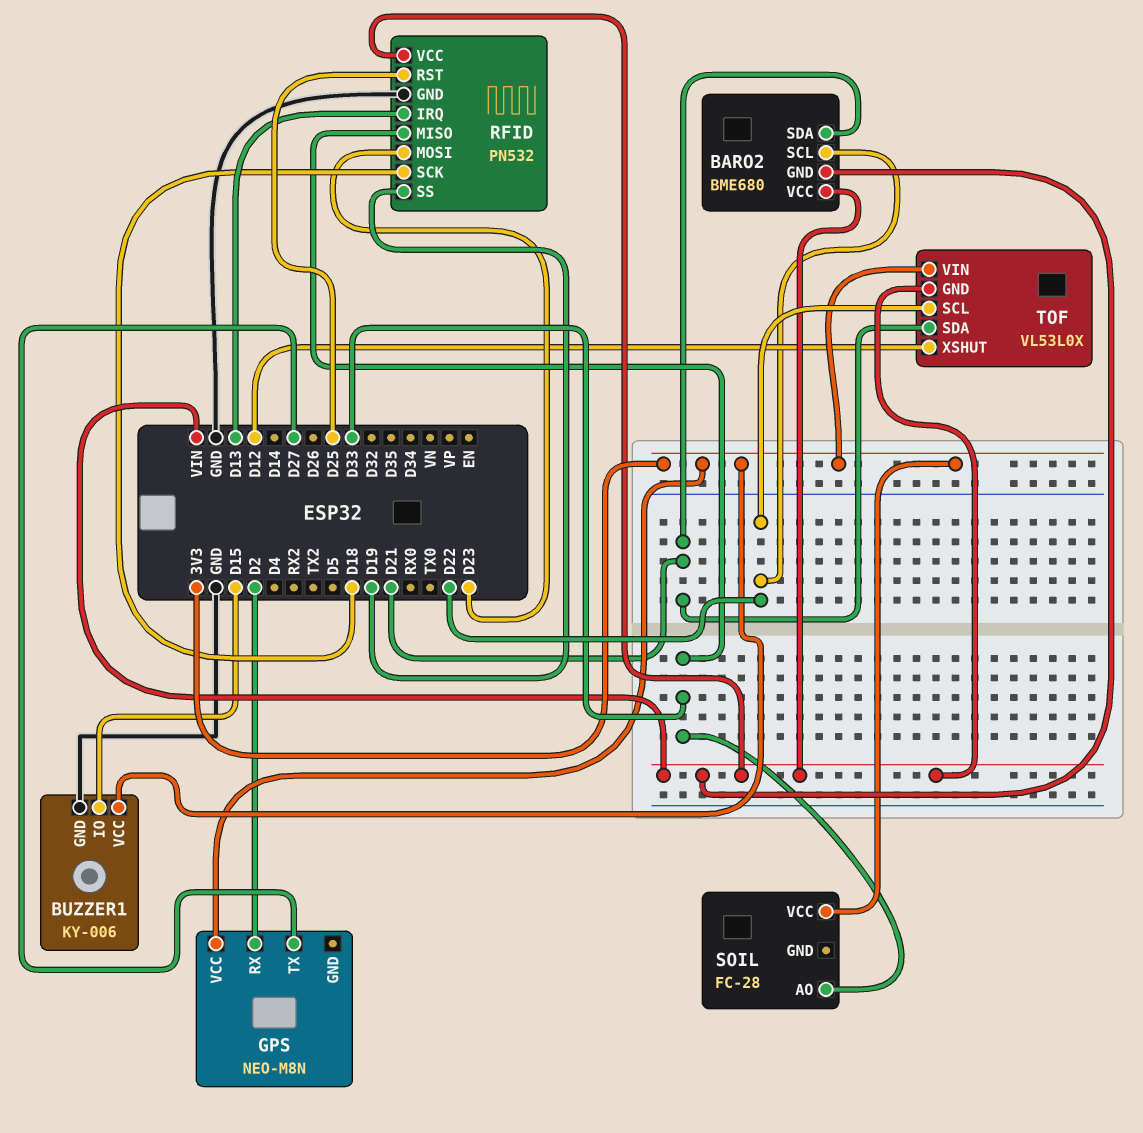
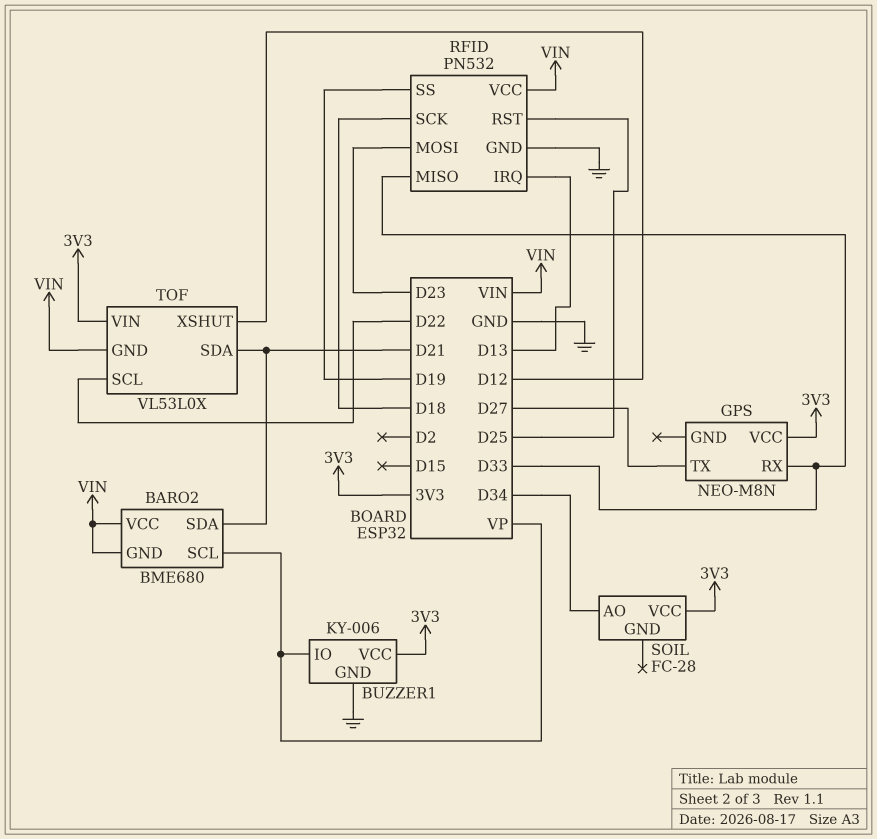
BARO2 pin SCL: D22 -> VP
BUZZER1 pin IO: D15 -> VP
GPS pin RX: D2 -> D33
SOIL pin AO: D33 -> D34

